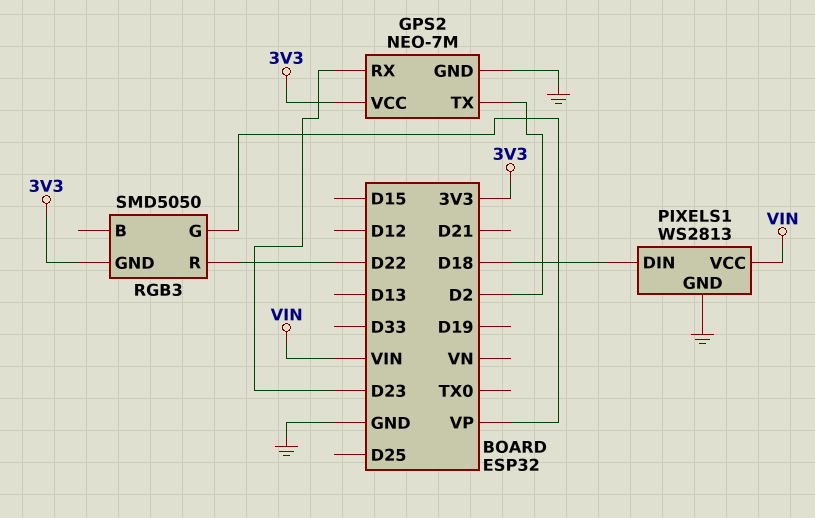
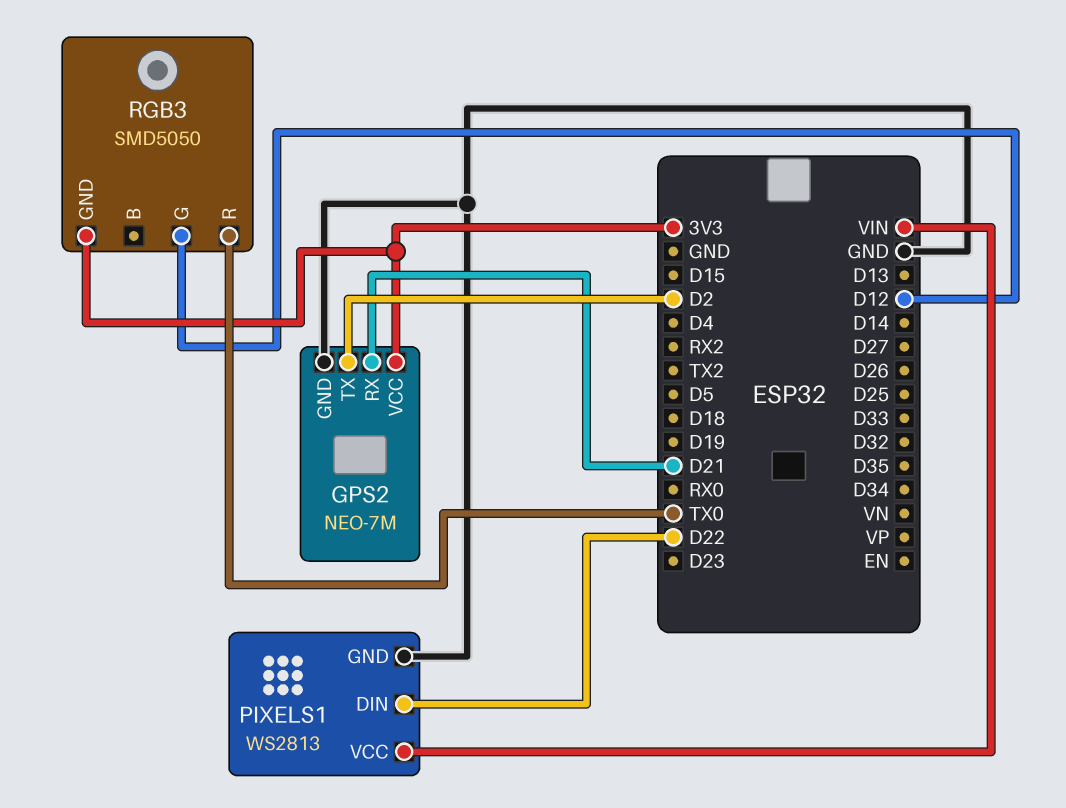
GPS2 pin RX: D23 -> D21
PIXELS1 pin DIN: D18 -> D22
RGB3 pin G: VP -> D12
RGB3 pin R: D22 -> TX0

